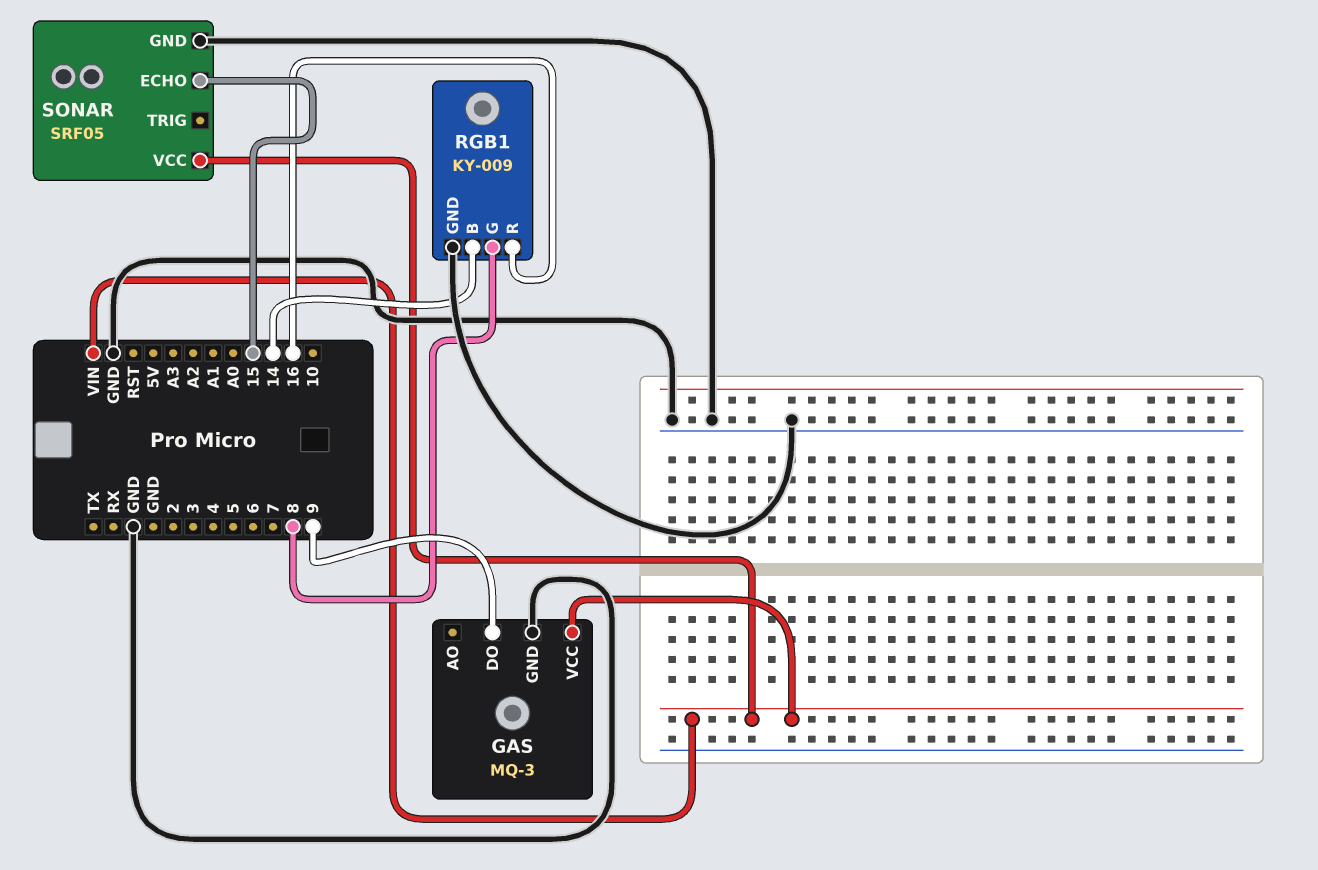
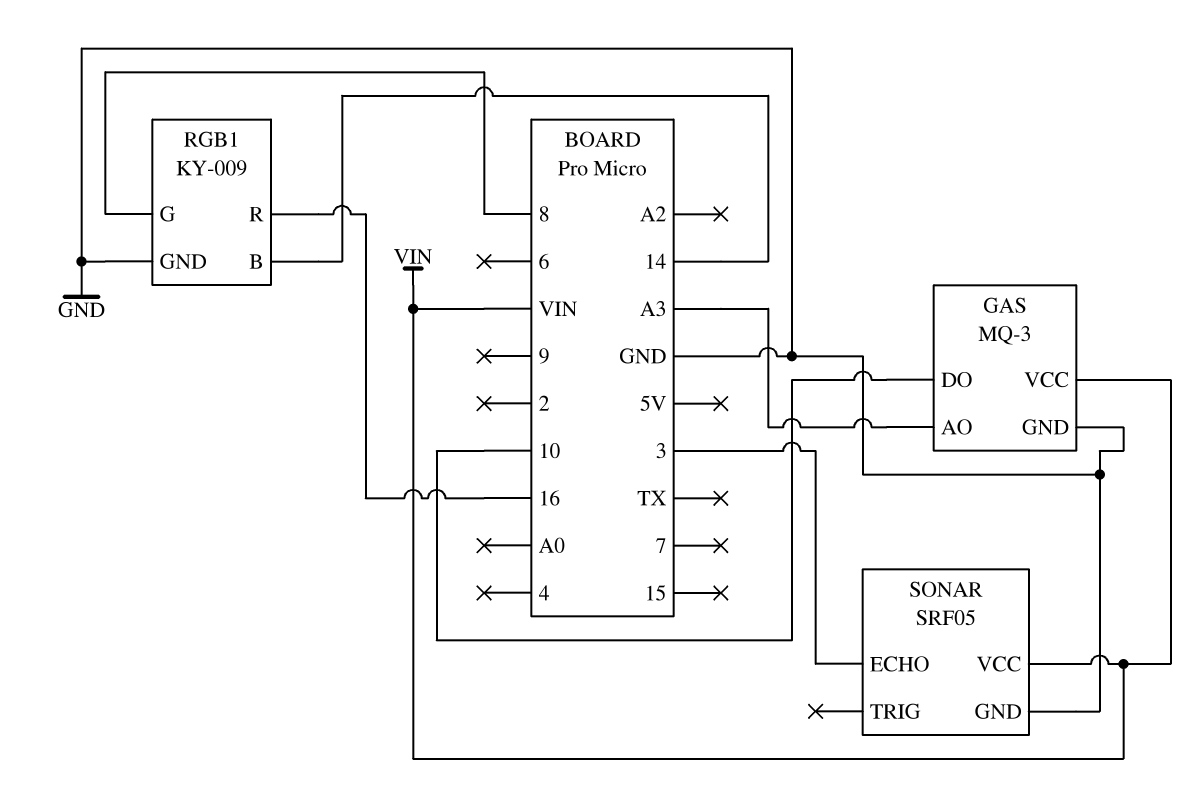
GAS pin AO: none -> A3
GAS pin DO: 9 -> 10
SONAR pin ECHO: 15 -> 3

